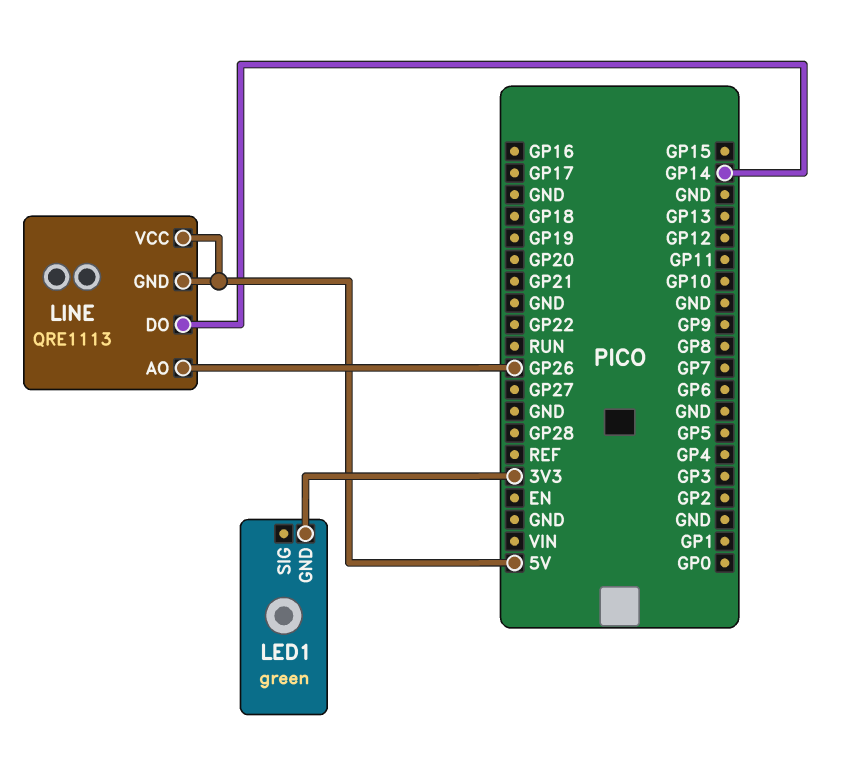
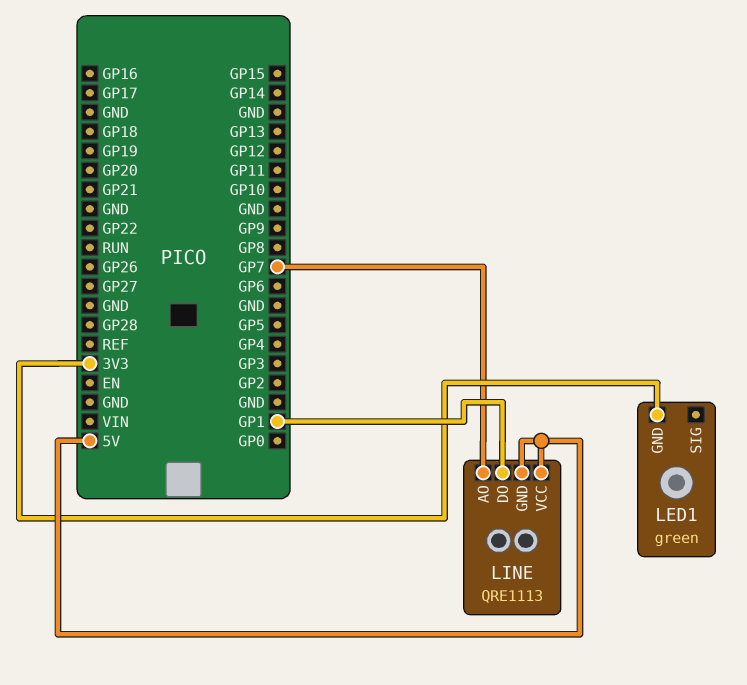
LINE pin AO: GP26 -> GP7
LINE pin DO: GP14 -> GP1

